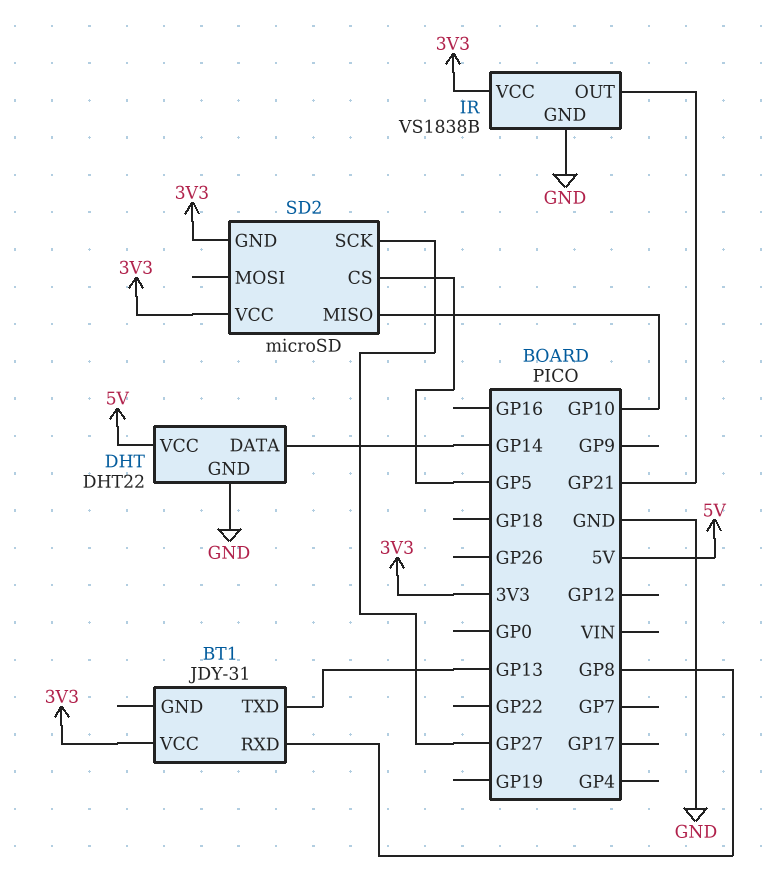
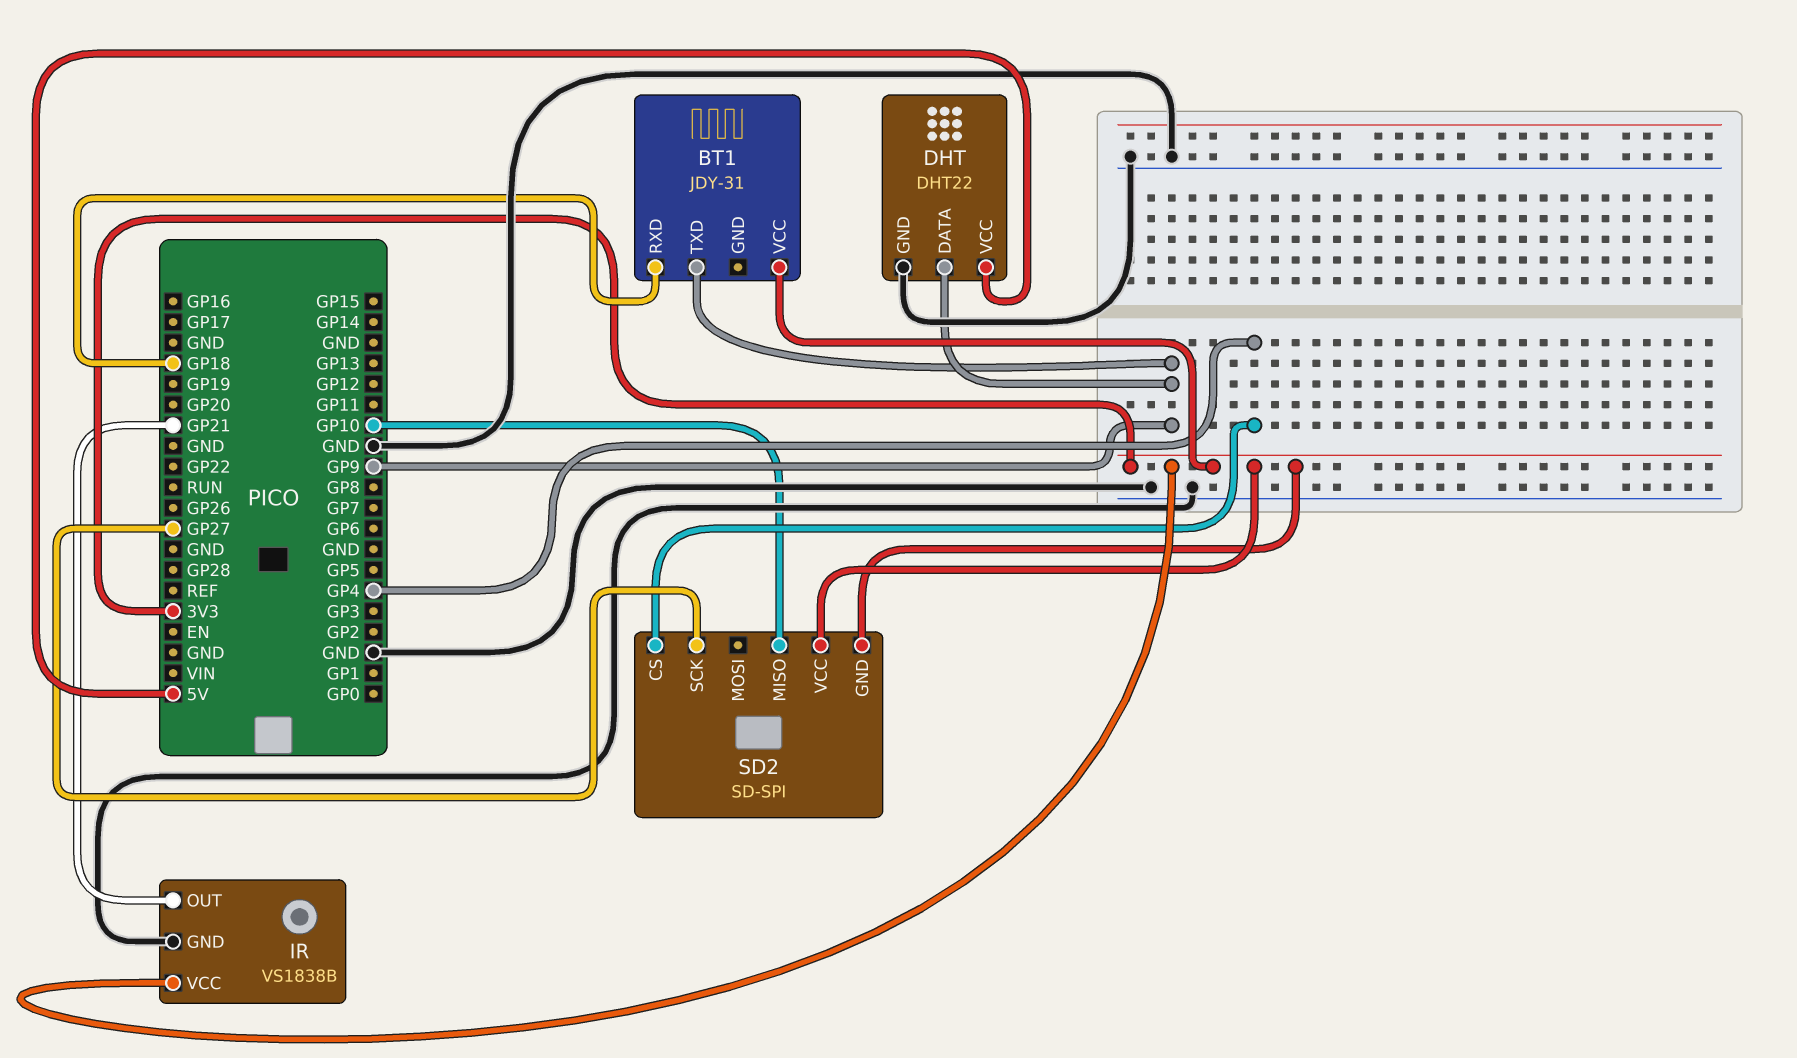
BT1 pin RXD: GP8 -> GP18
BT1 pin TXD: GP13 -> GP9
DHT pin DATA: GP14 -> GP9
SD2: microSD -> SD-SPI
SD2 pin CS: GP5 -> GP4

